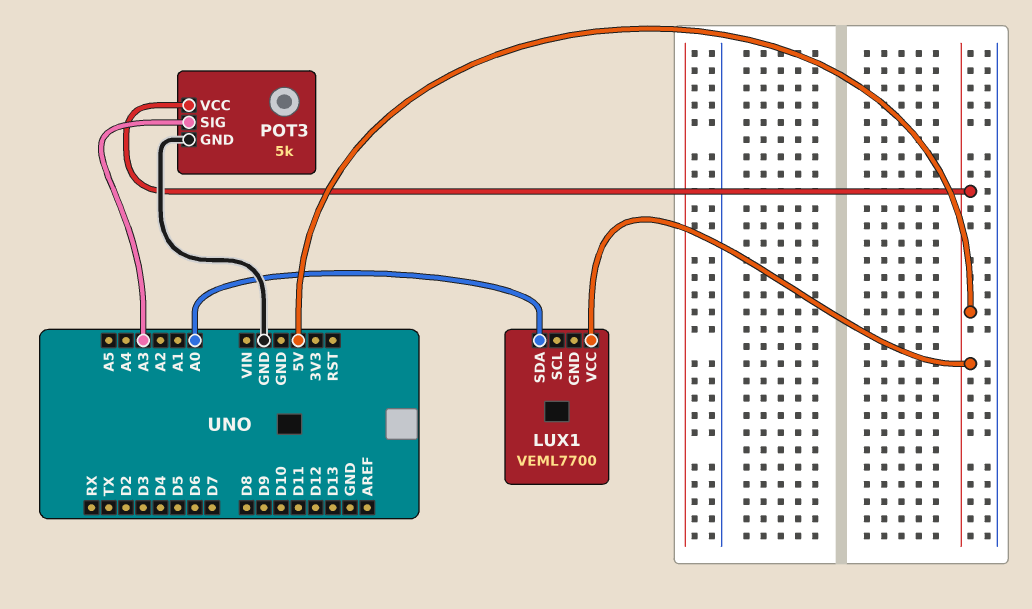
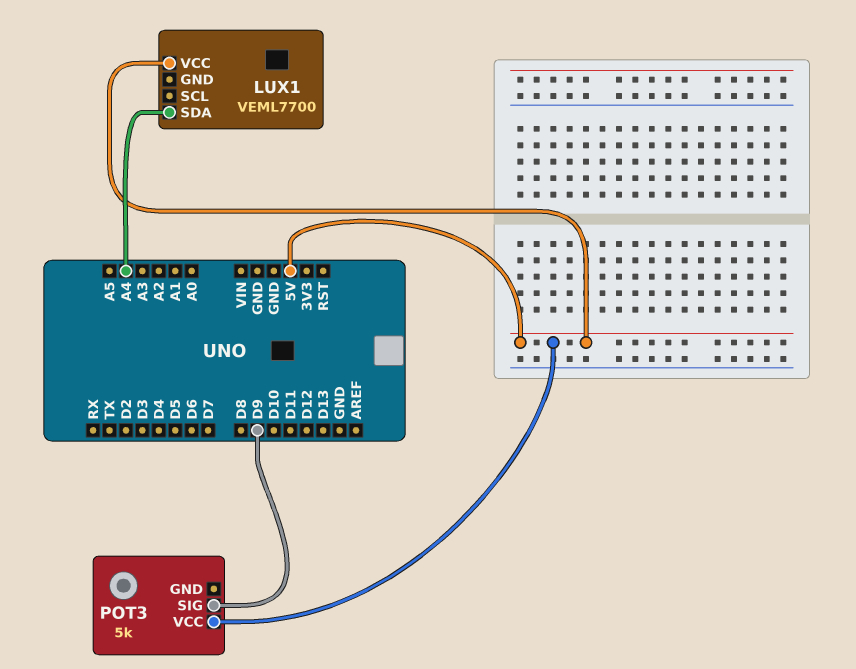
LUX1 pin SDA: A0 -> A4
POT3 pin GND: GND -> none
POT3 pin SIG: A3 -> D9

